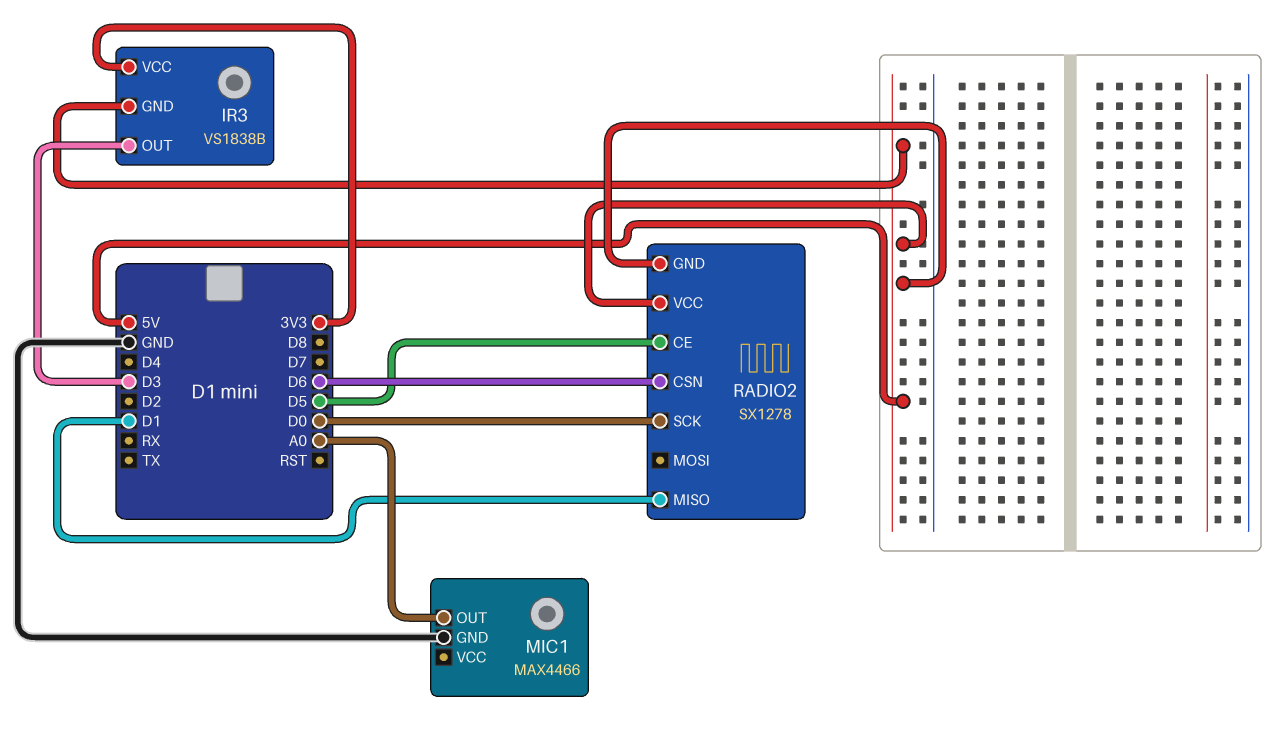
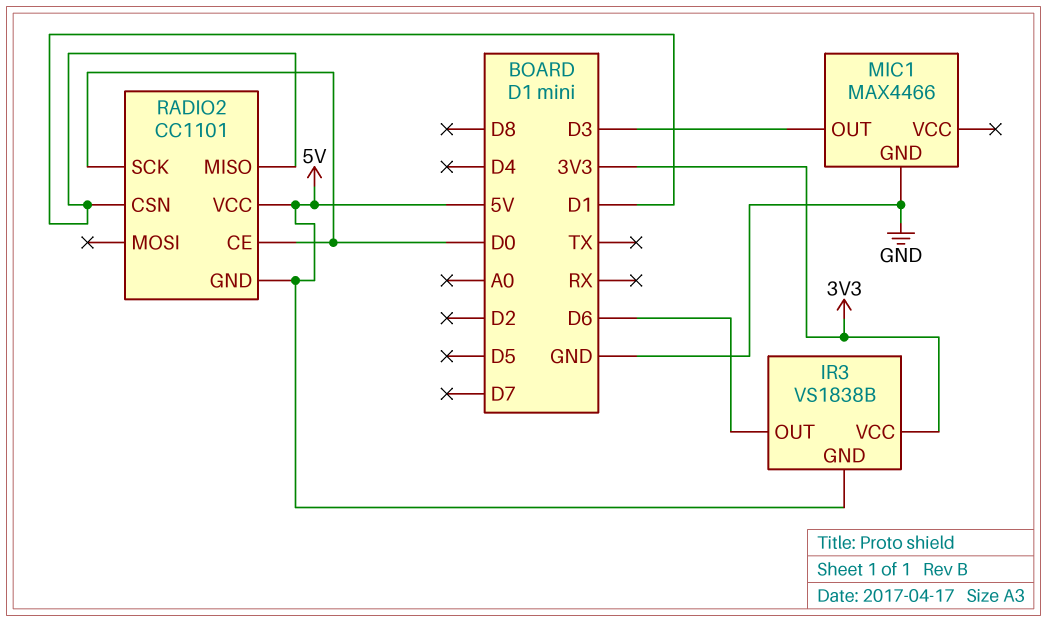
IR3 pin OUT: D3 -> D6
MIC1 pin OUT: A0 -> D3
RADIO2: SX1278 -> CC1101
RADIO2 pin CE: D5 -> D0
RADIO2 pin CSN: D6 -> D1

